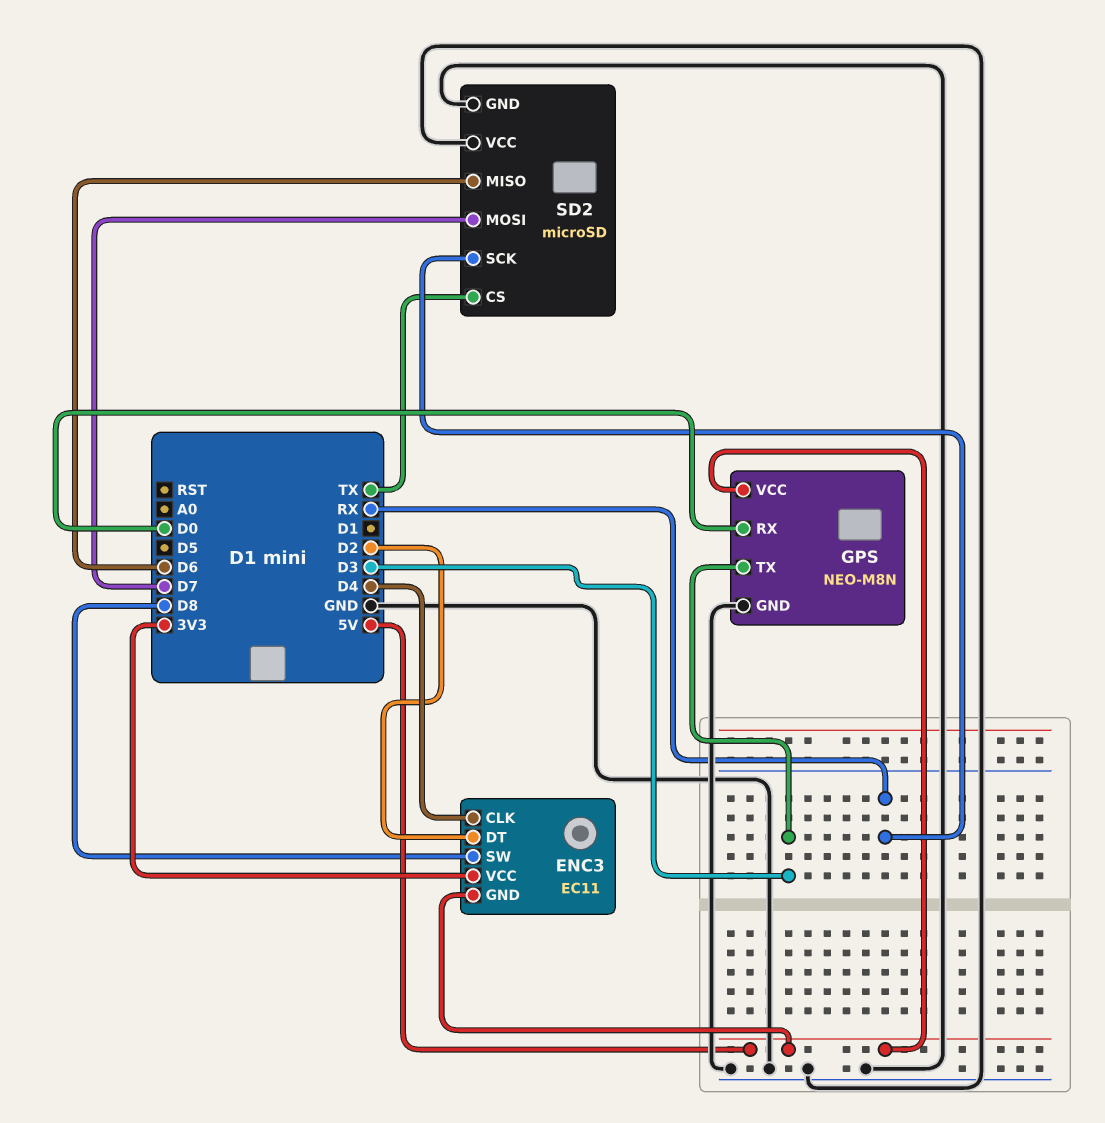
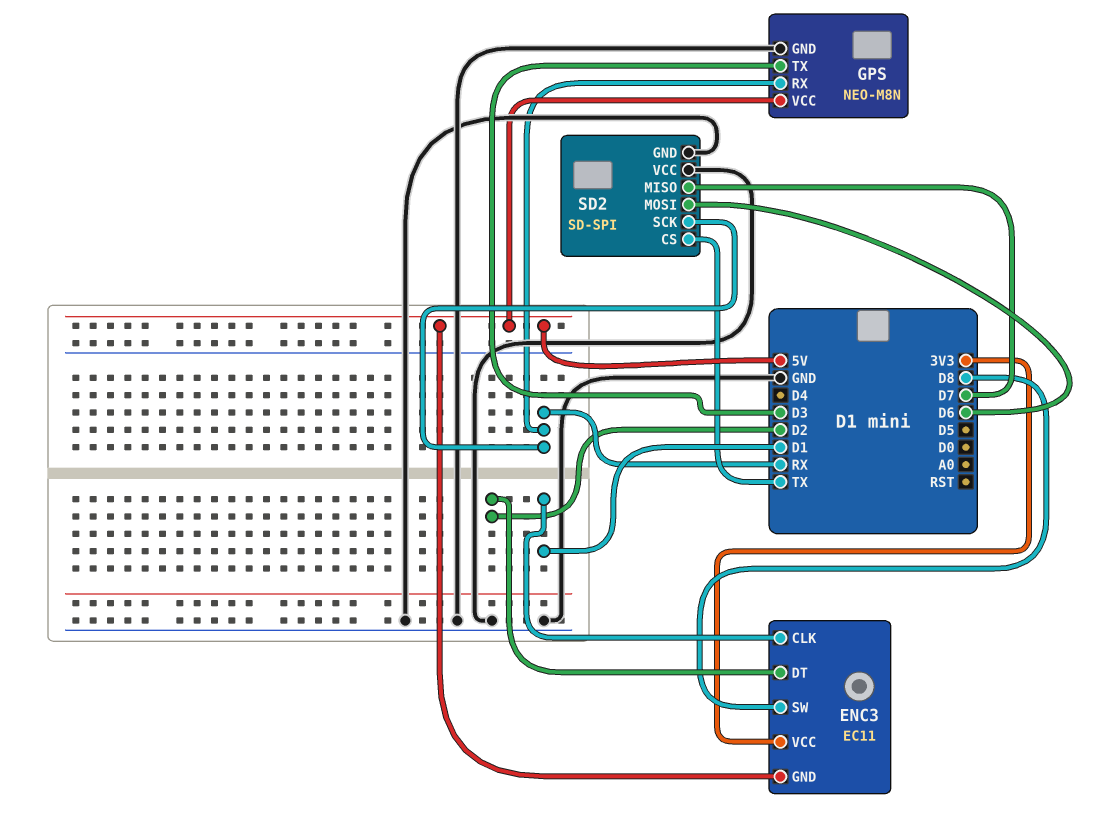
ENC3 pin CLK: D4 -> D1
GPS pin RX: D0 -> RX
SD2: microSD -> SD-SPI
SD2 pin MISO: D6 -> D7
SD2 pin MOSI: D7 -> D6

